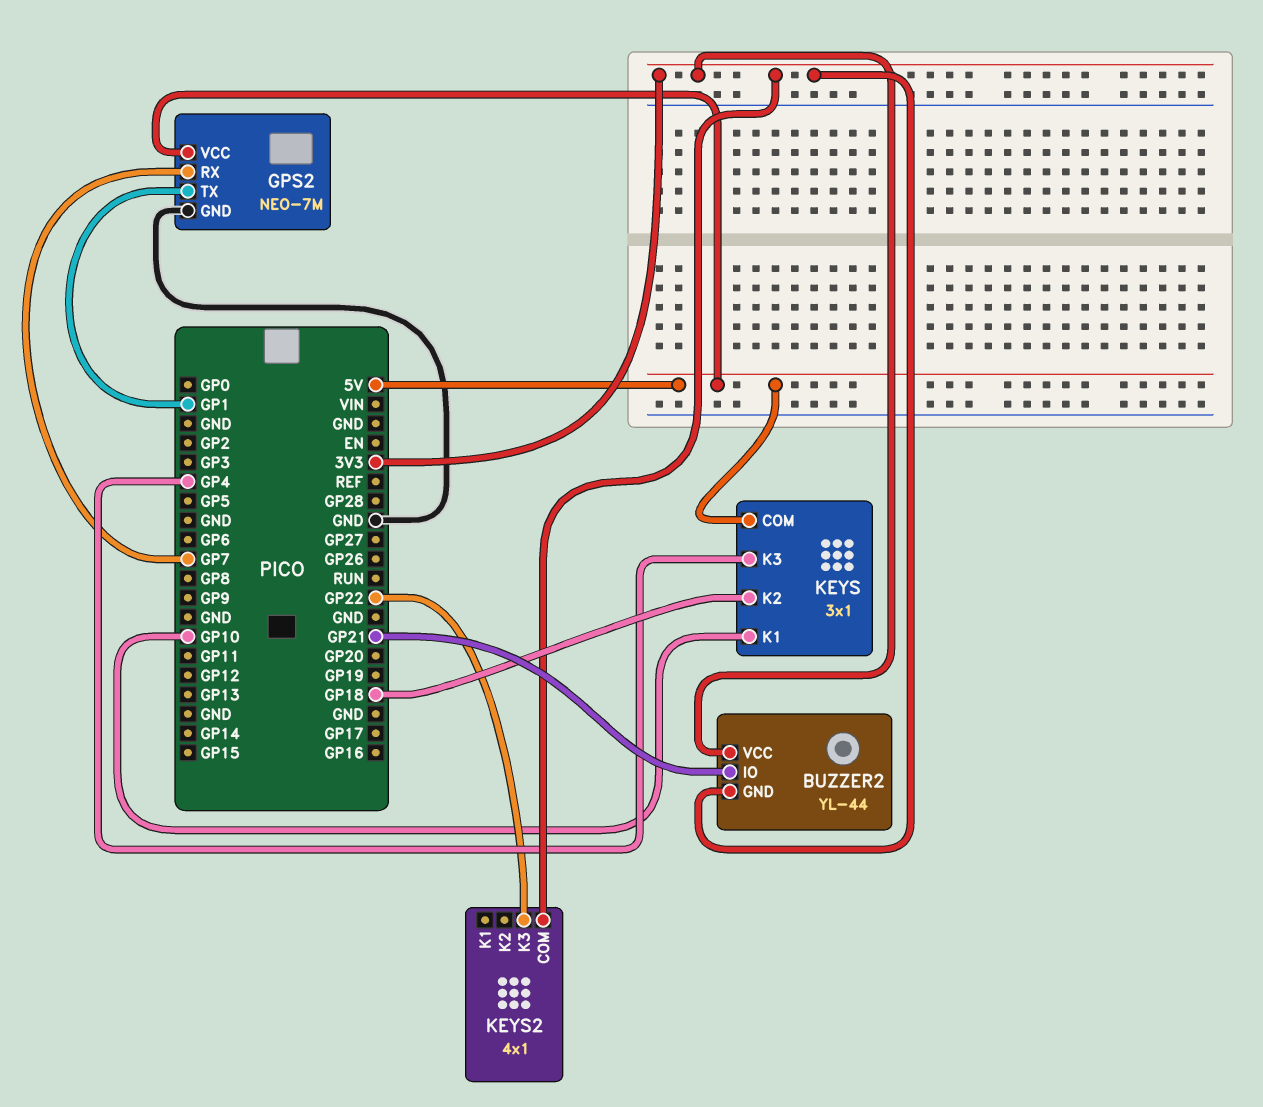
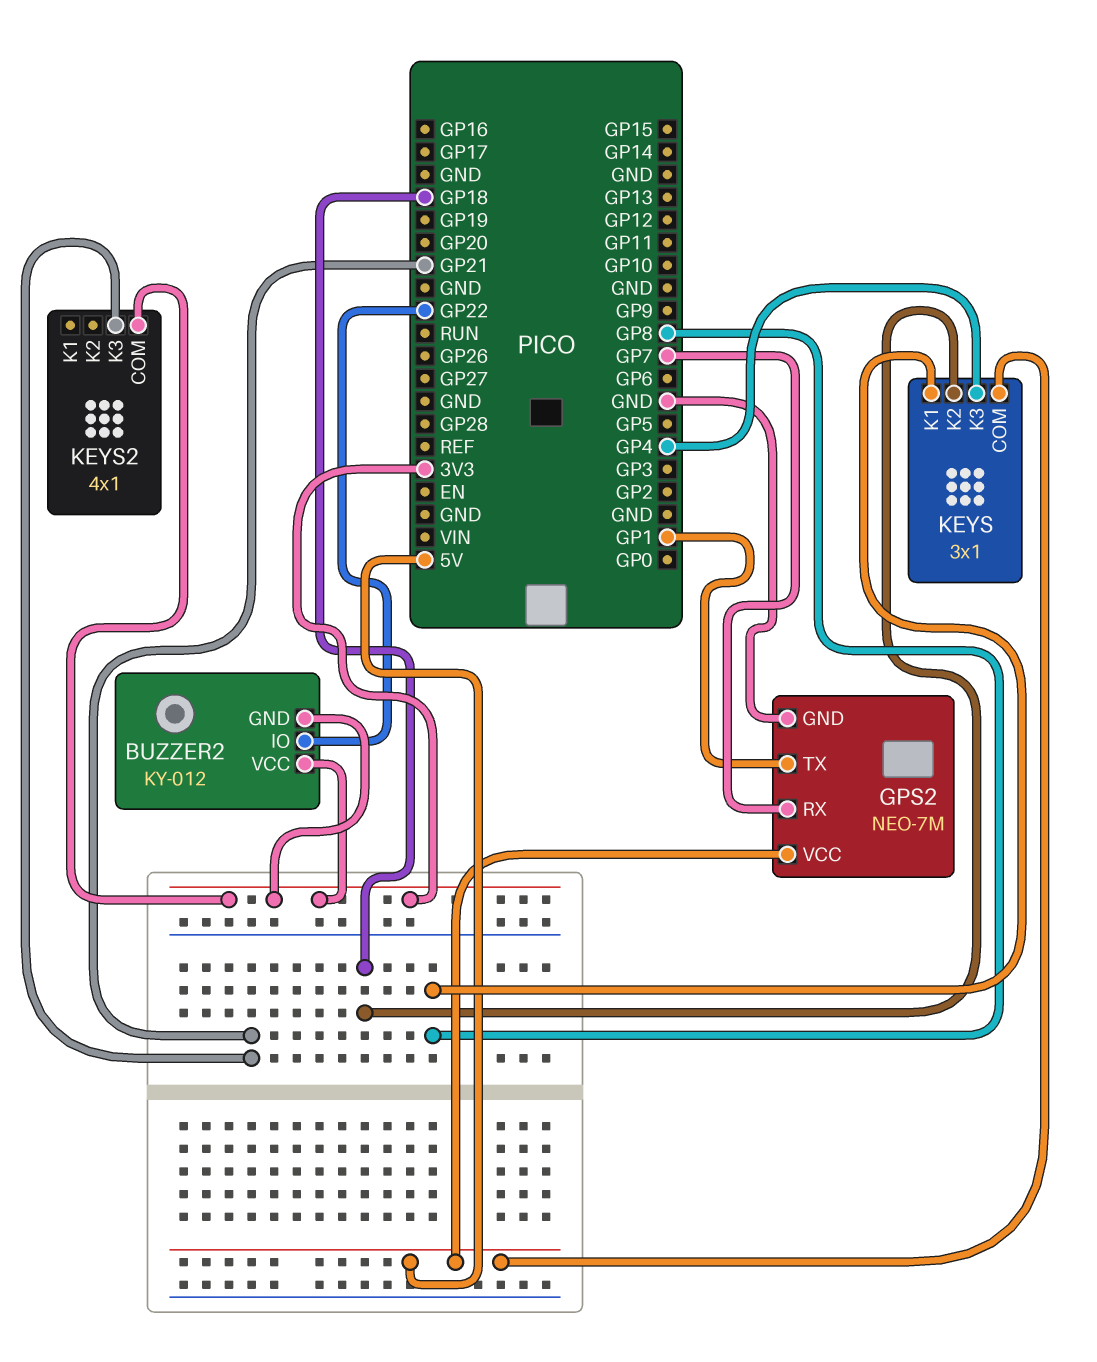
BUZZER2: YL-44 -> KY-012
BUZZER2 pin IO: GP21 -> GP22
KEYS pin K1: GP10 -> GP8
KEYS2 pin K3: GP22 -> GP21

